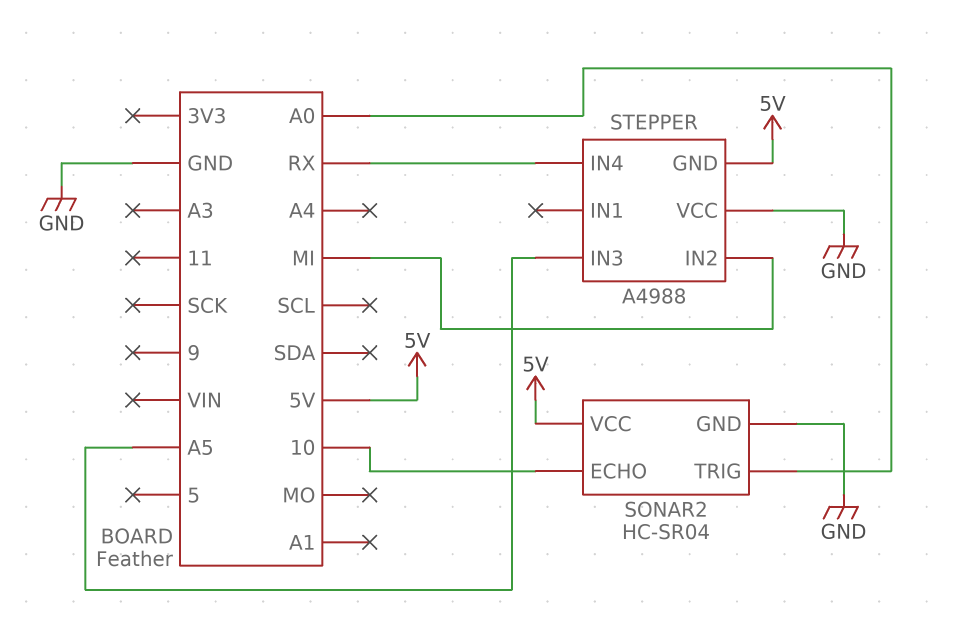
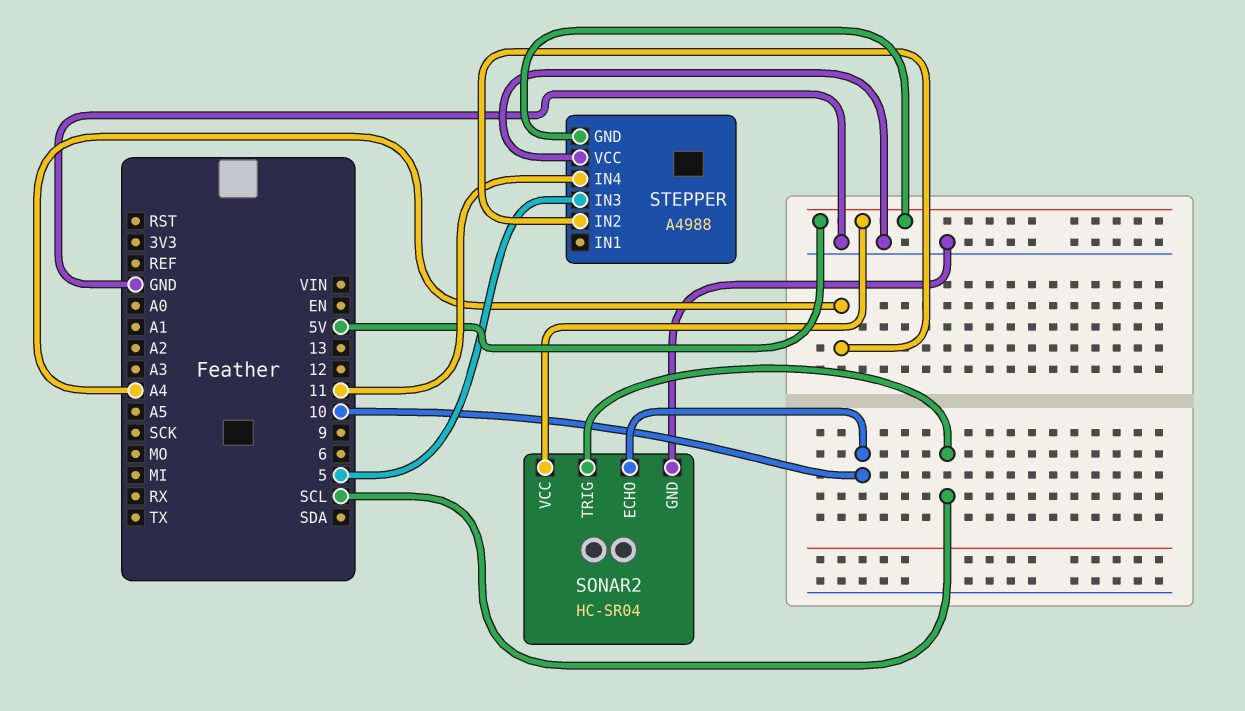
SONAR2 pin TRIG: A0 -> SCL
STEPPER pin IN2: MI -> A4
STEPPER pin IN3: A5 -> 5
STEPPER pin IN4: RX -> 11

